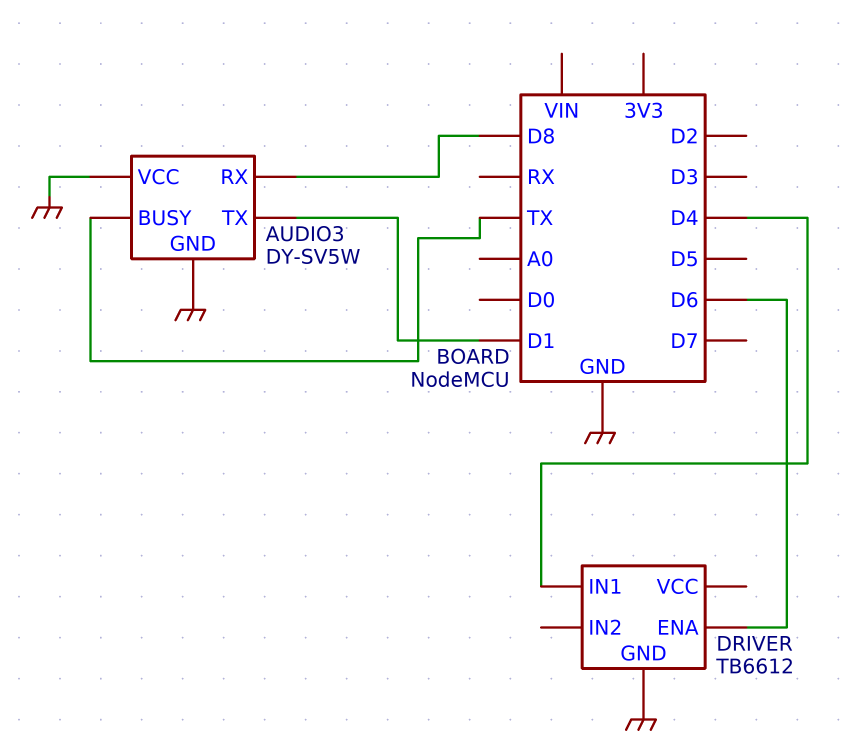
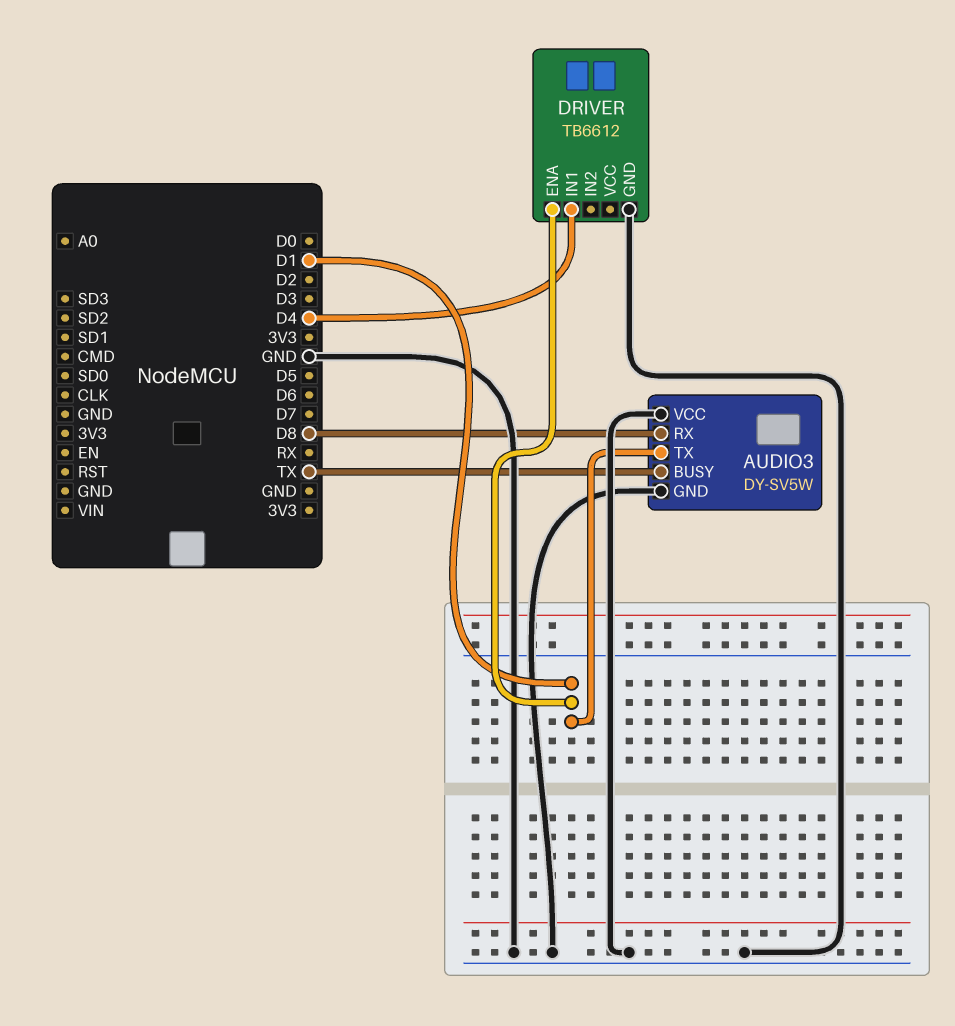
DRIVER pin ENA: D6 -> D1

